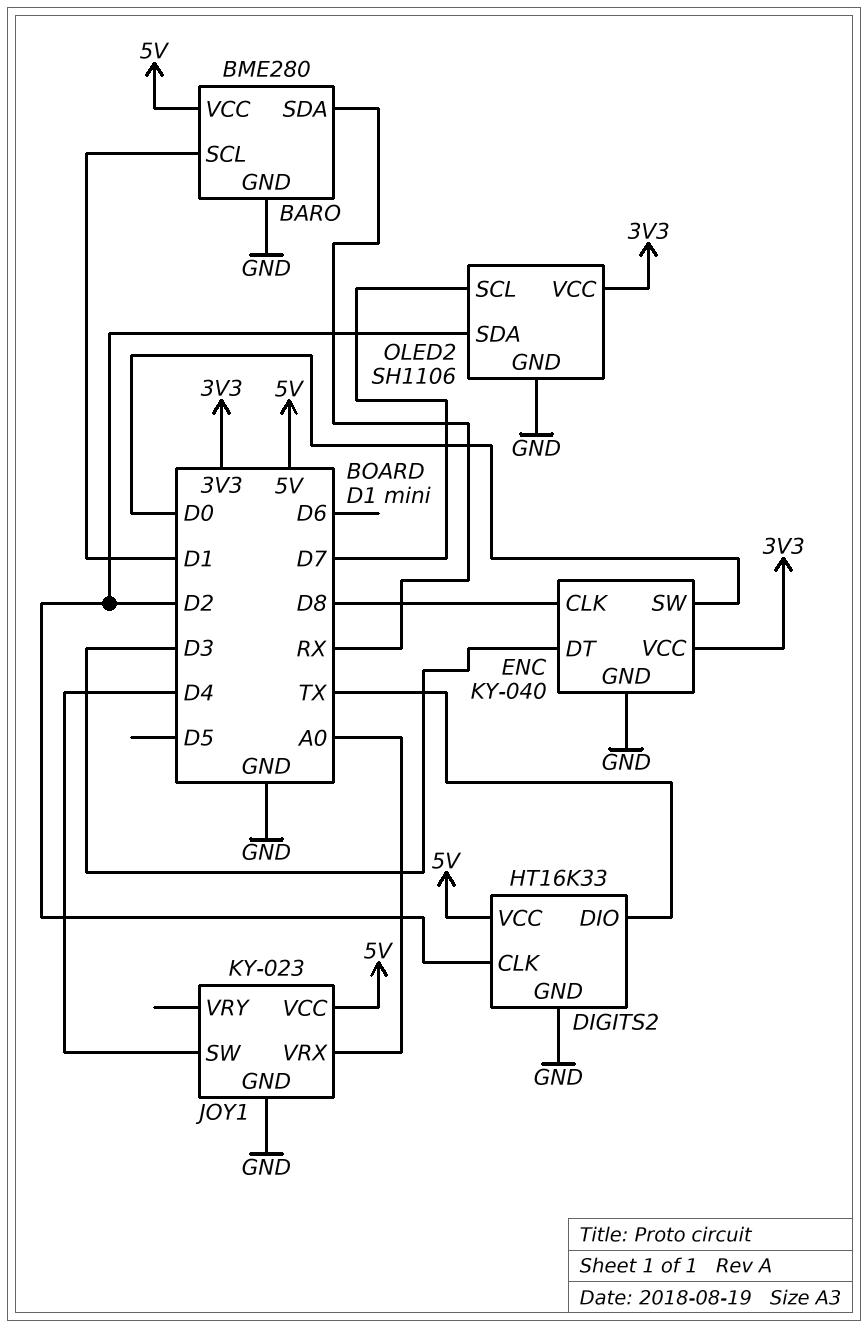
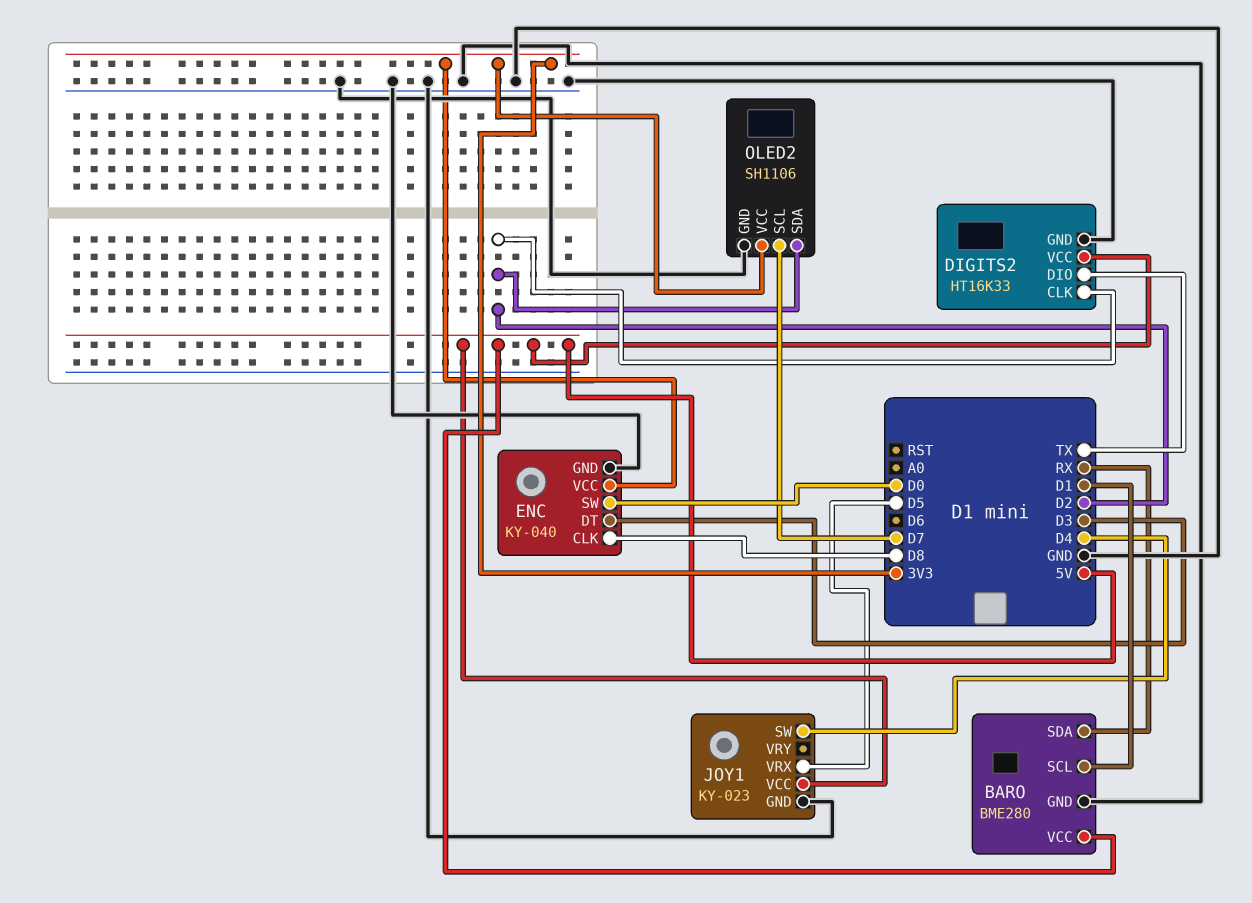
JOY1 pin VRX: A0 -> D5

